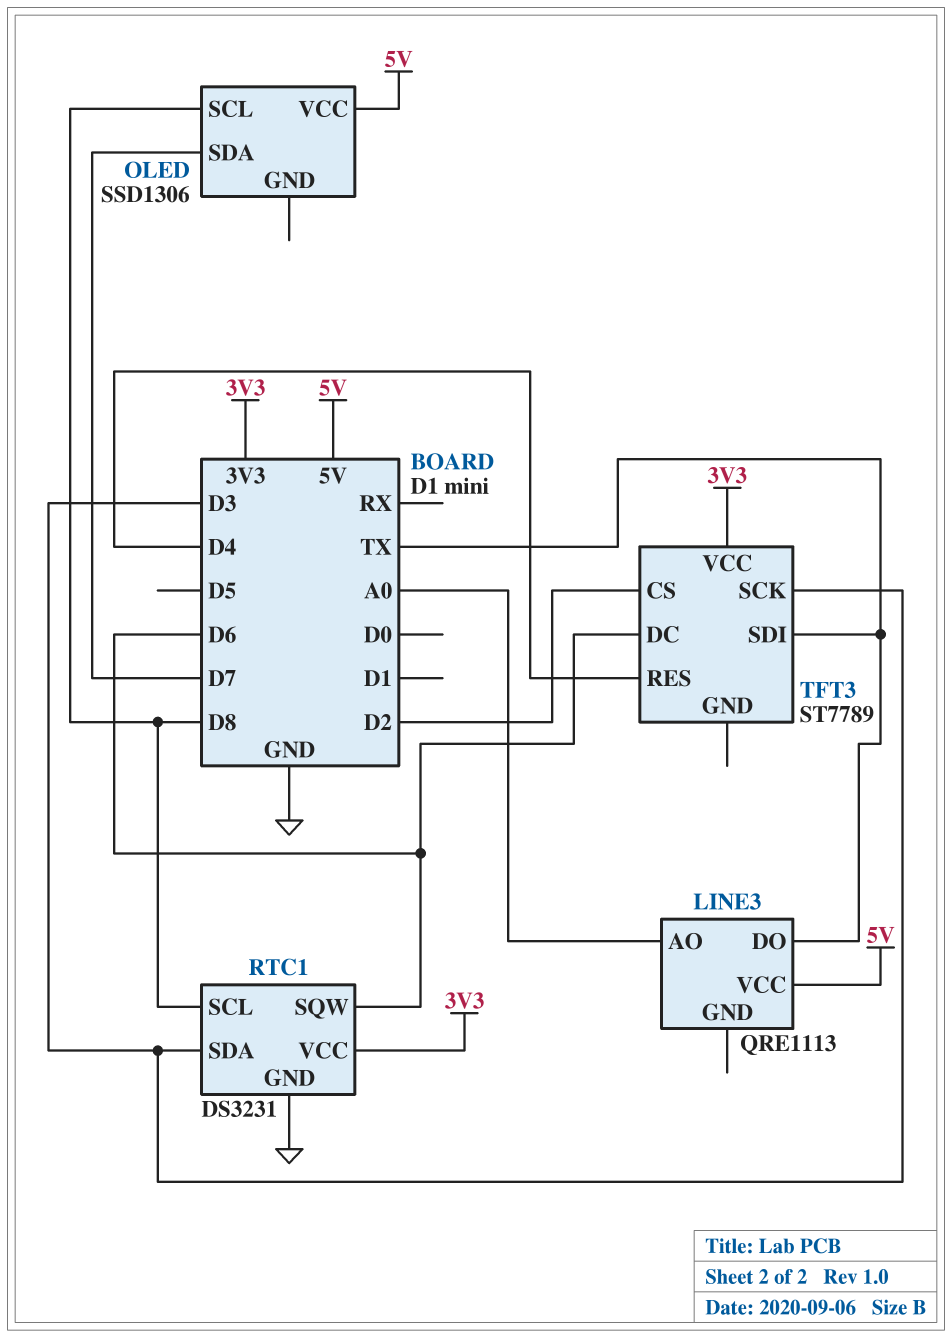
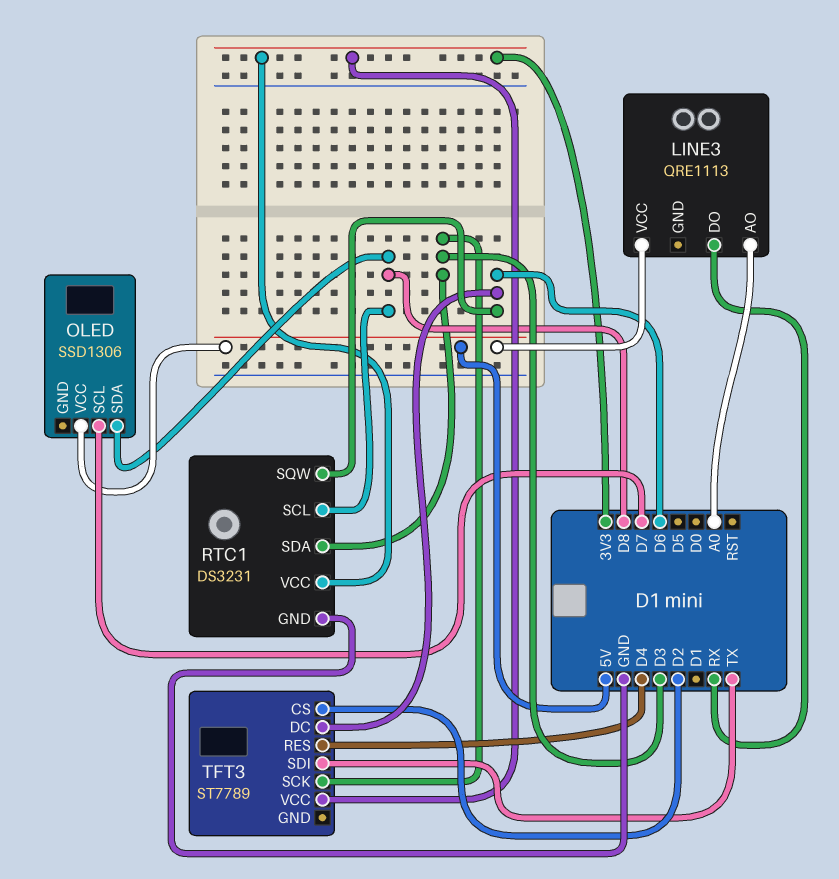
LINE3 pin DO: TX -> RX
OLED pin SCL: D8 -> D7
OLED pin SDA: D7 -> D8

